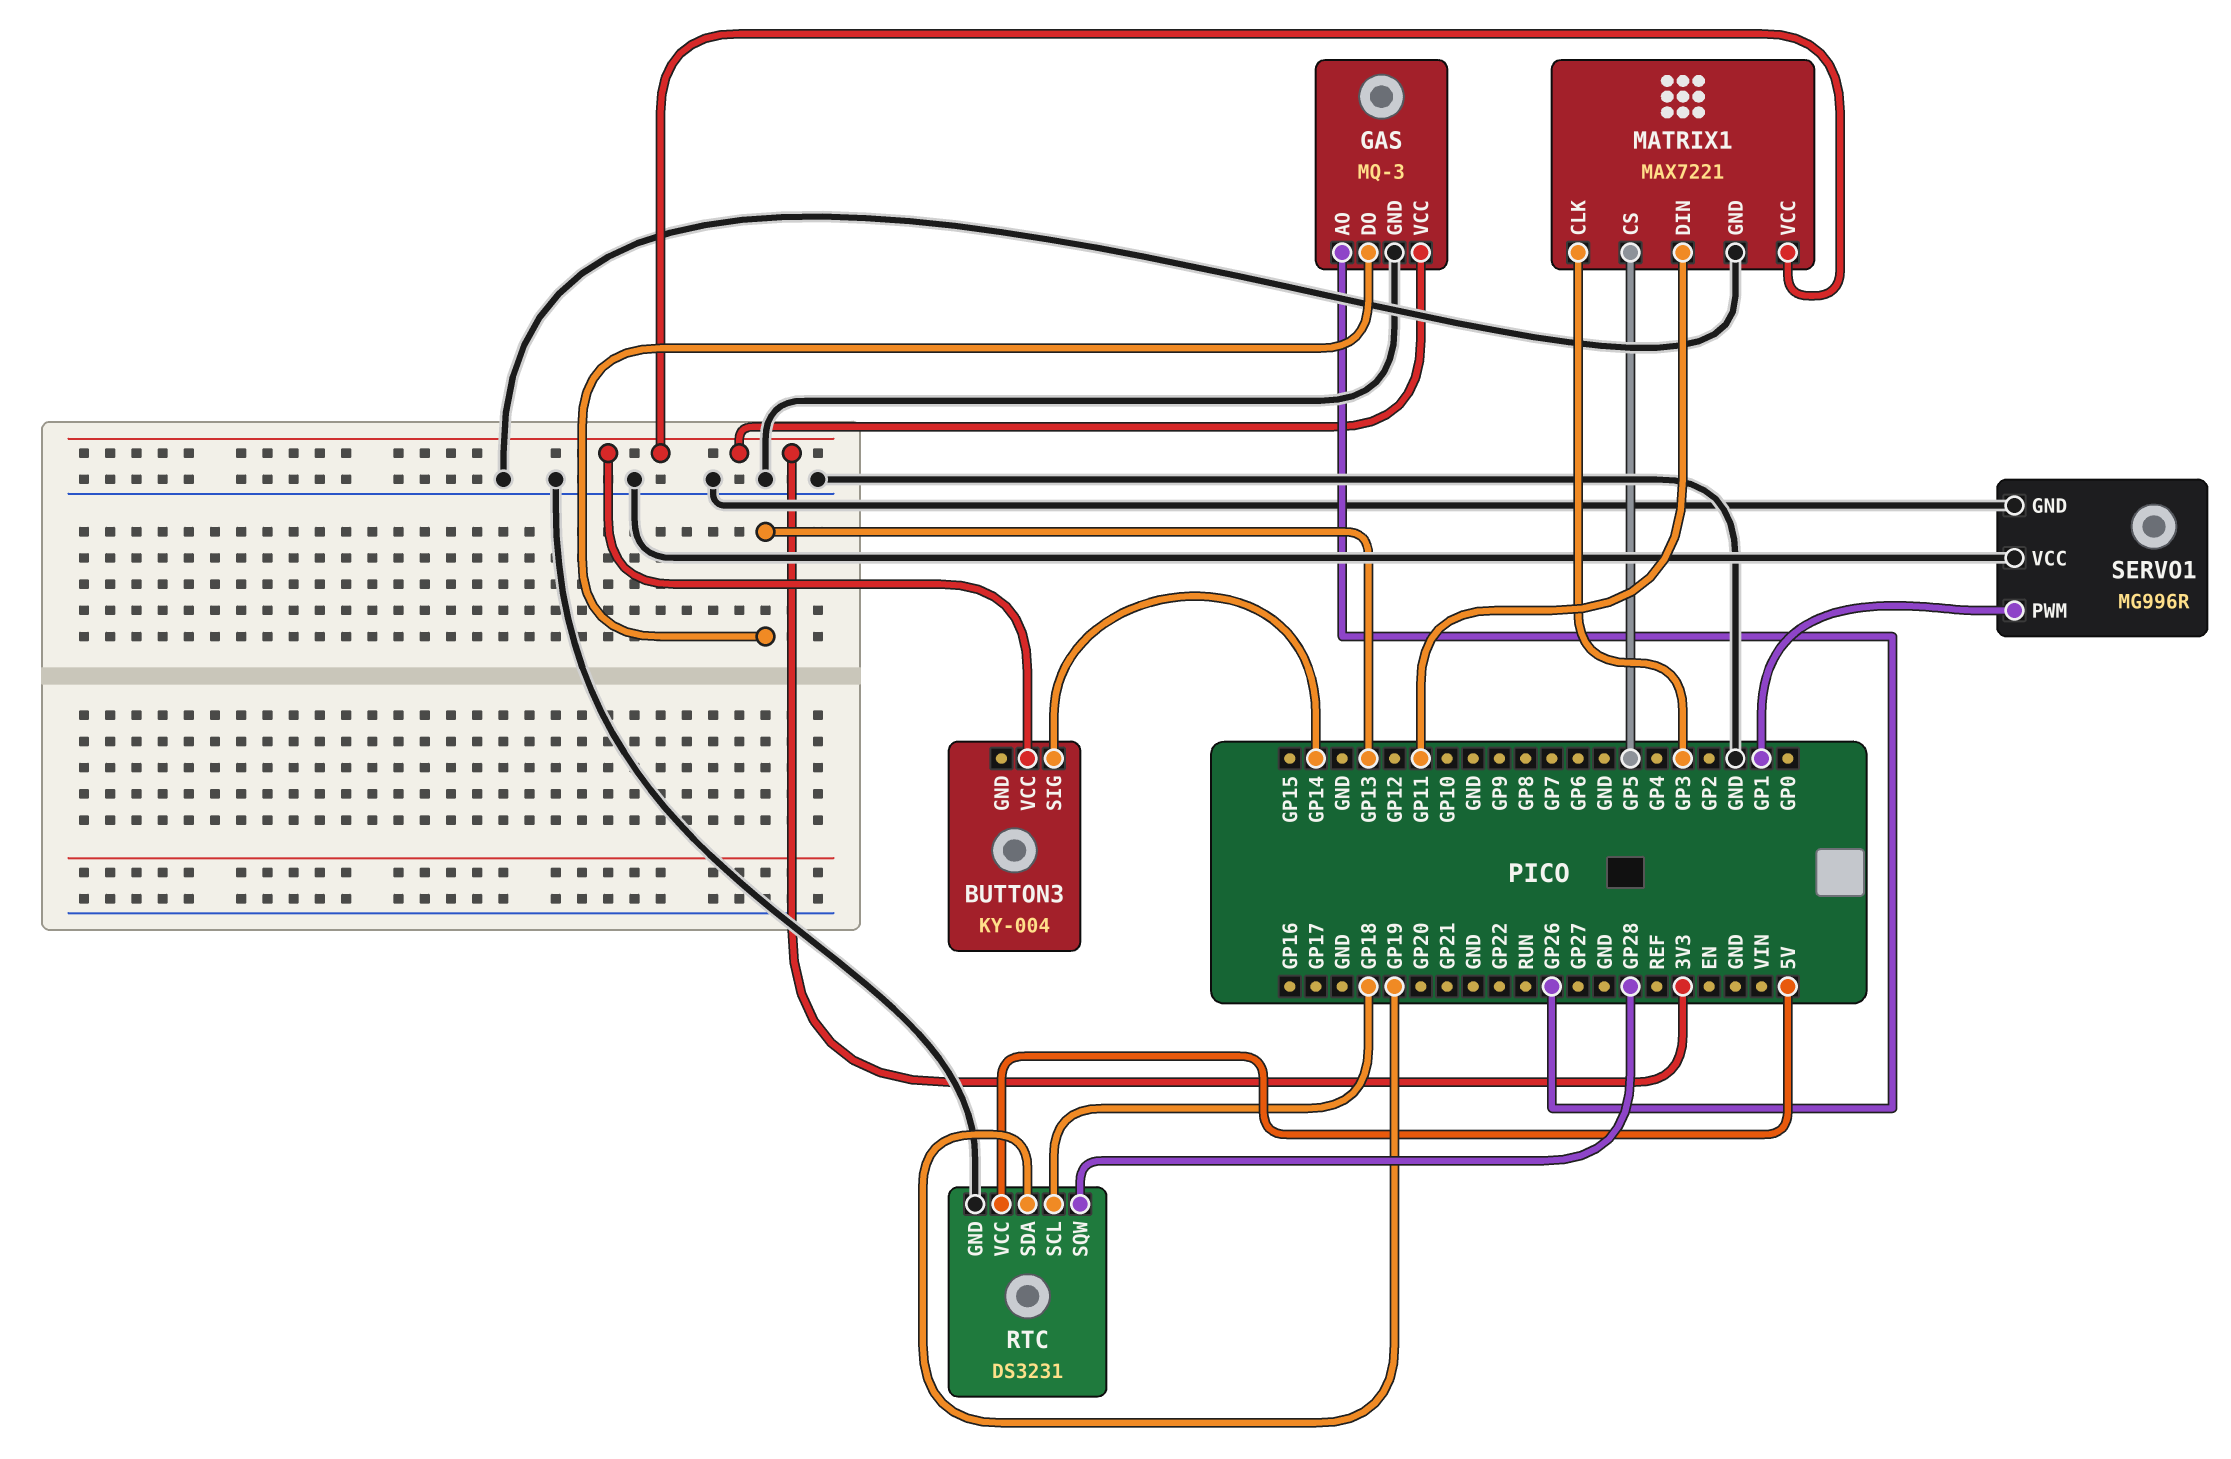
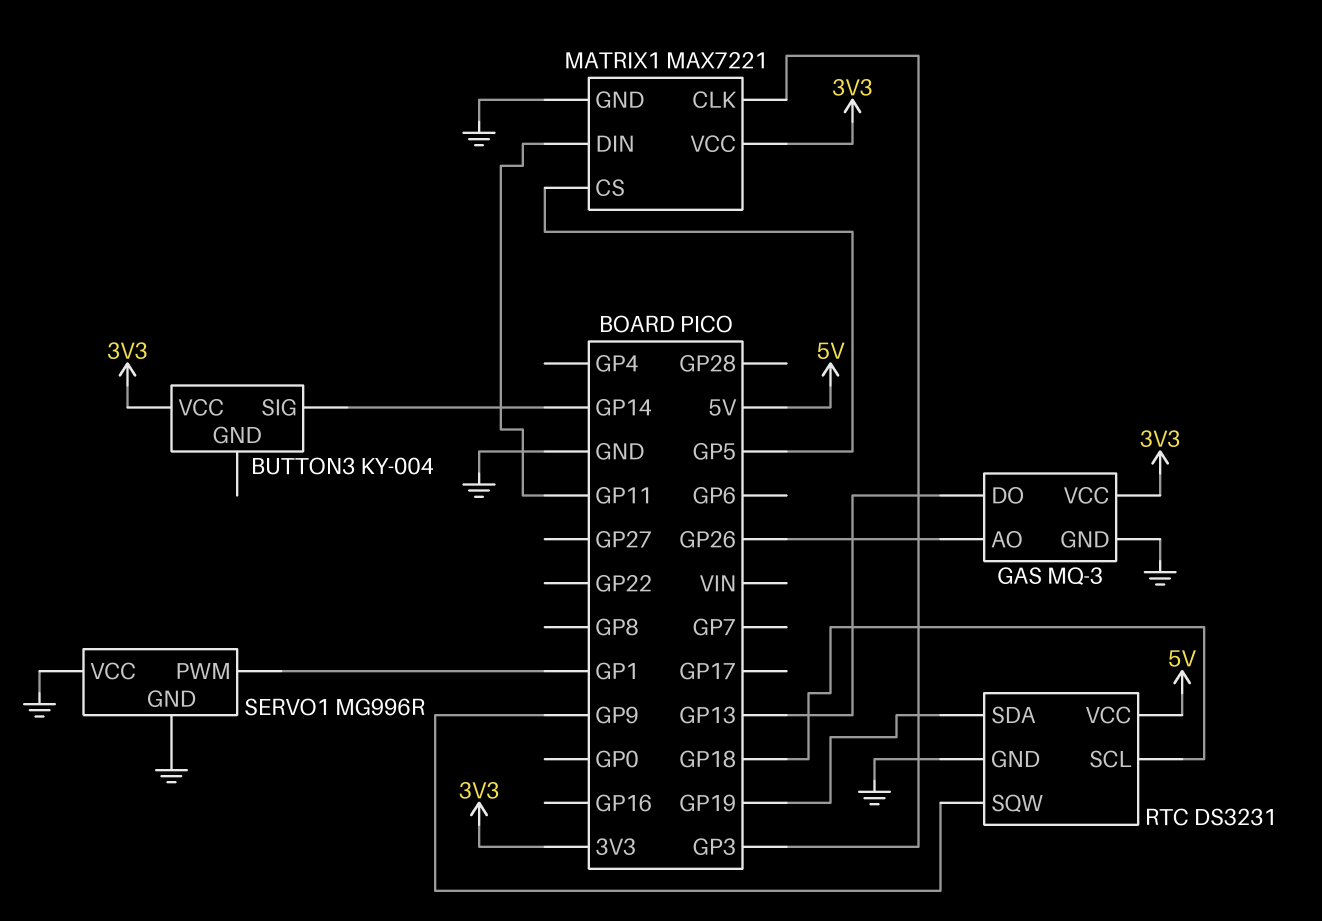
RTC pin SQW: GP28 -> GP9

